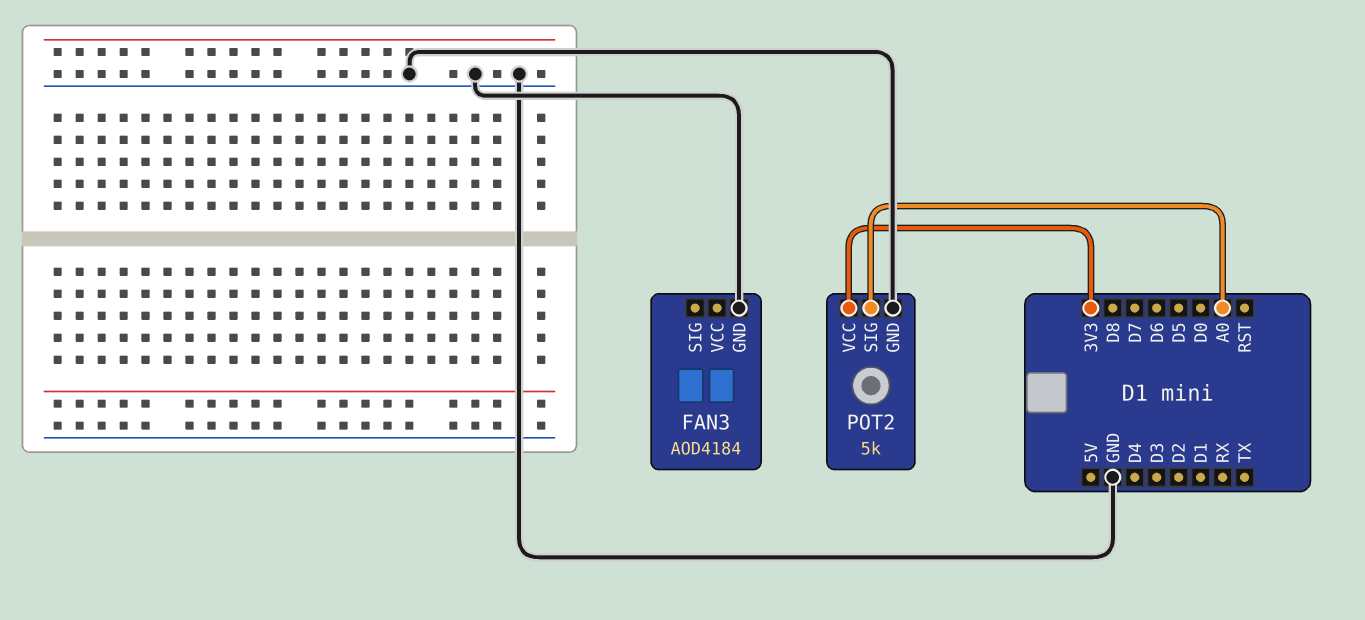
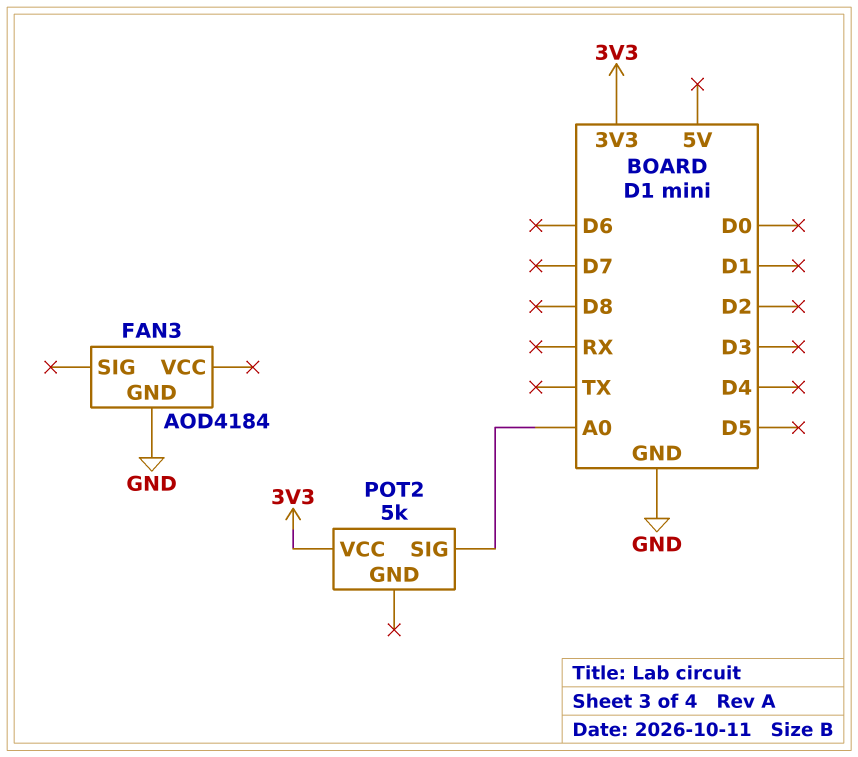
POT2 pin GND: GND -> none

